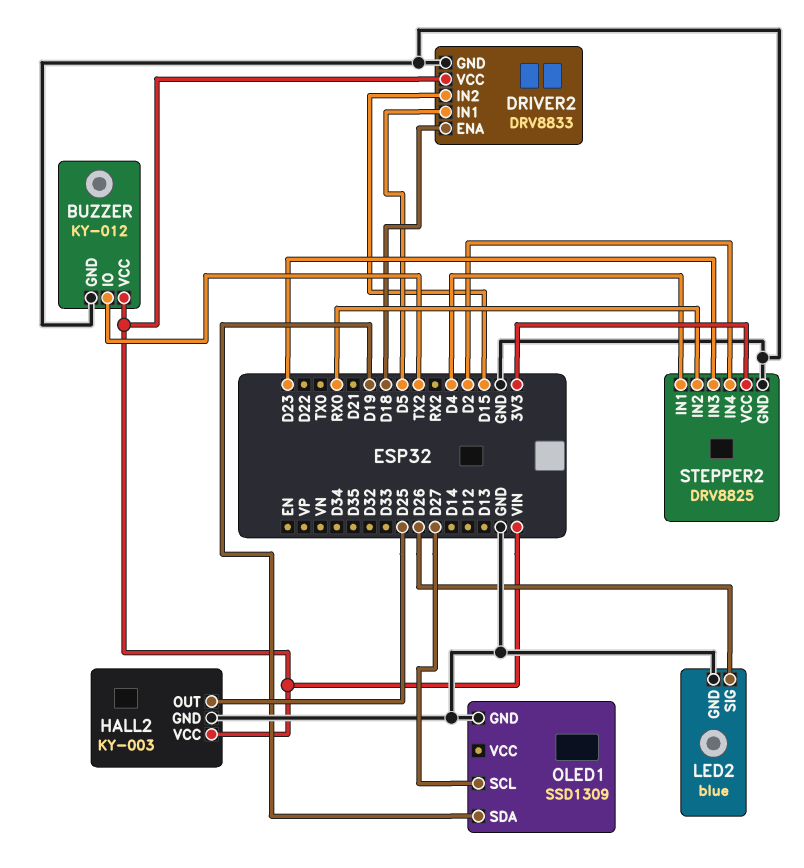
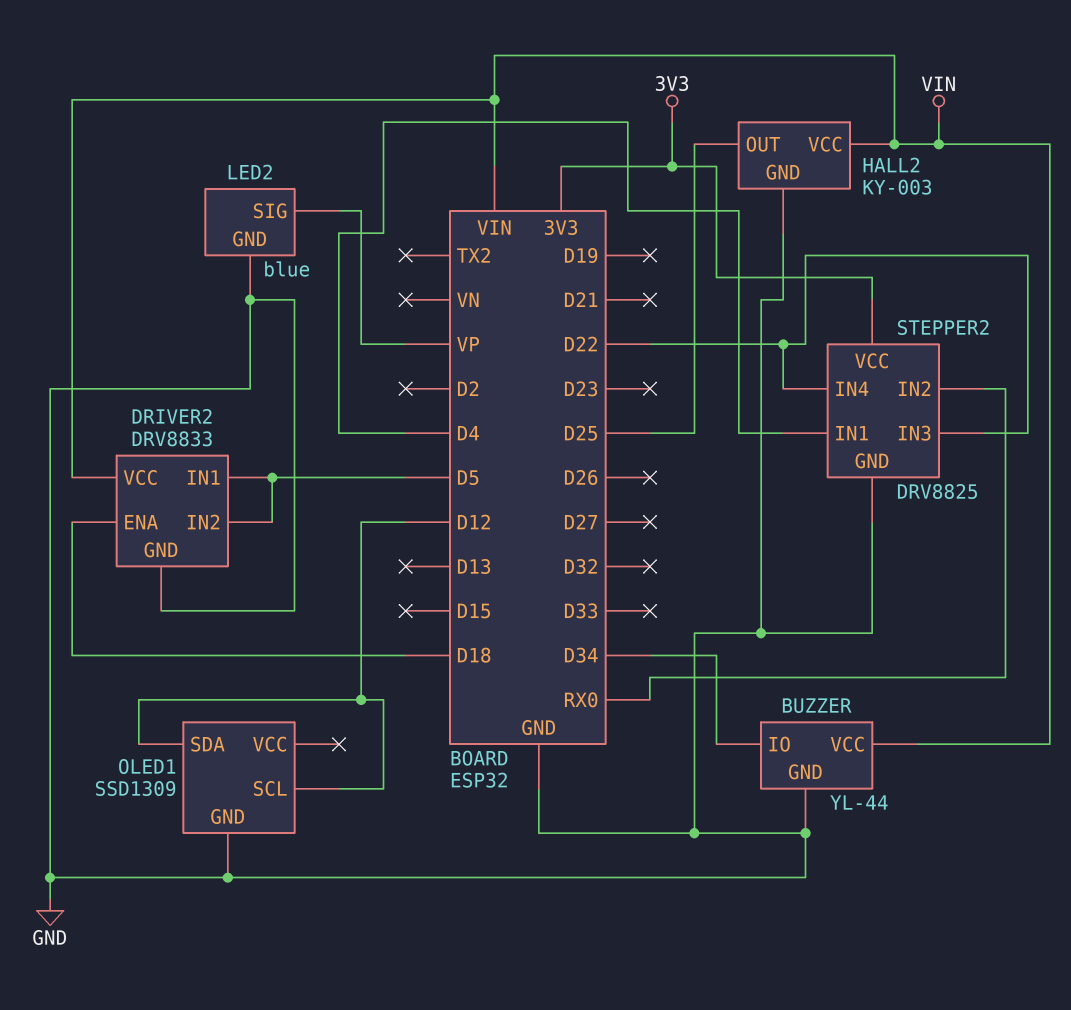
BUZZER: KY-012 -> YL-44
BUZZER pin IO: TX2 -> D34
DRIVER2 pin IN2: D15 -> D5
LED2 pin SIG: D26 -> VP
OLED1 pin SCL: D27 -> D12
OLED1 pin SDA: D19 -> D12
STEPPER2 pin IN3: D23 -> D22
STEPPER2 pin IN4: D2 -> D22

